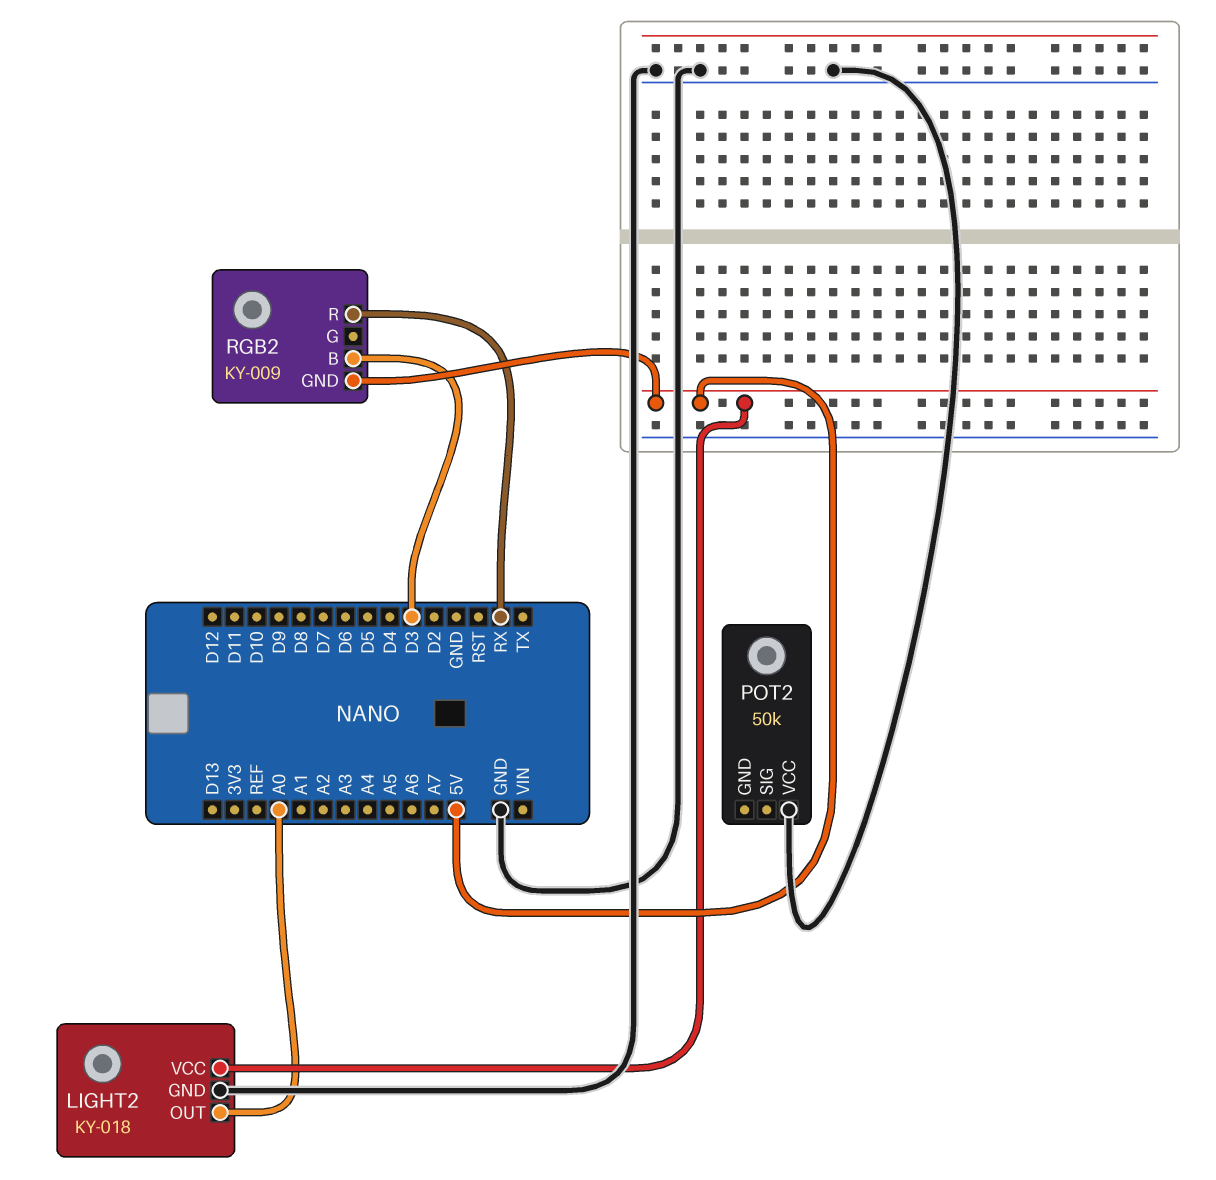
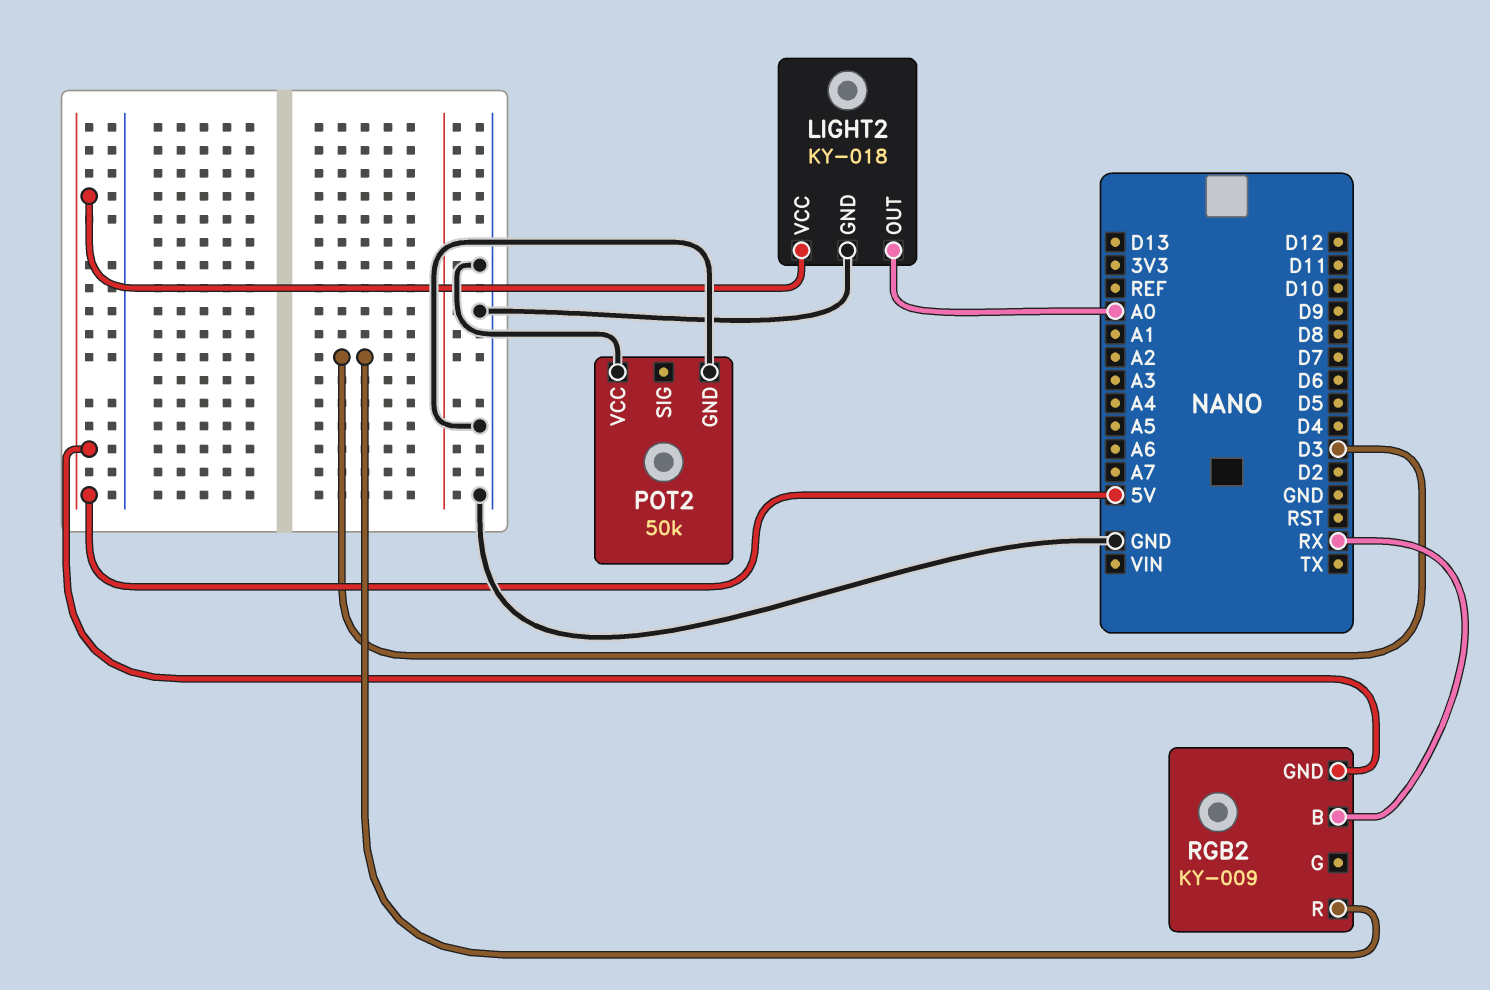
POT2 pin GND: none -> GND
RGB2 pin B: D3 -> RX
RGB2 pin R: RX -> D3

